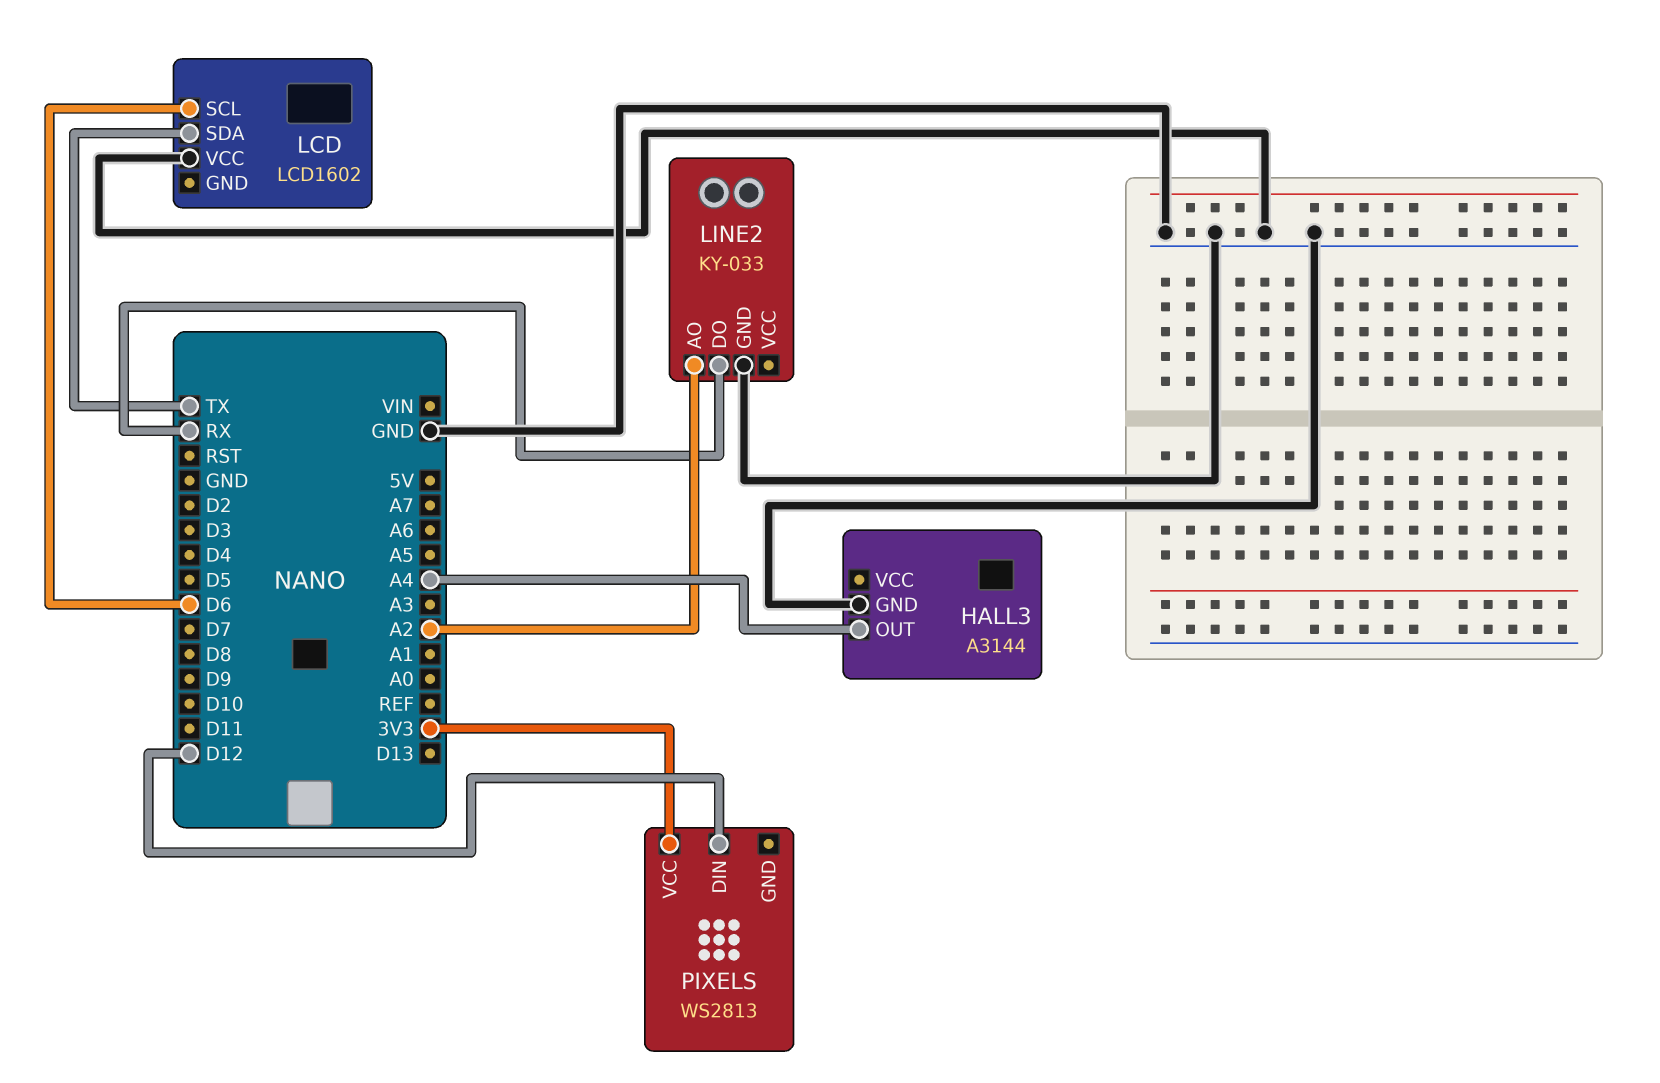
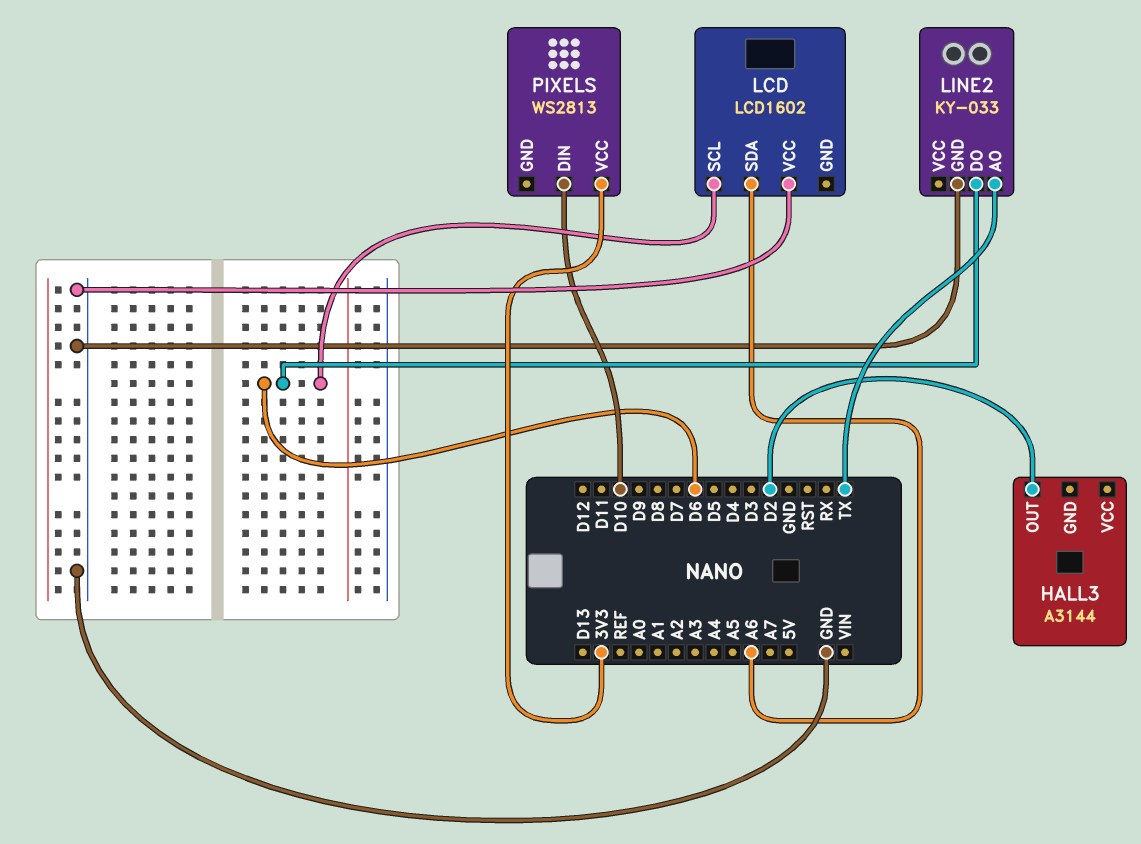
HALL3 pin GND: GND -> none
HALL3 pin OUT: A4 -> D2
LCD pin SDA: TX -> A6
LINE2 pin AO: A2 -> TX
LINE2 pin DO: RX -> D6
PIXELS pin DIN: D12 -> D10

